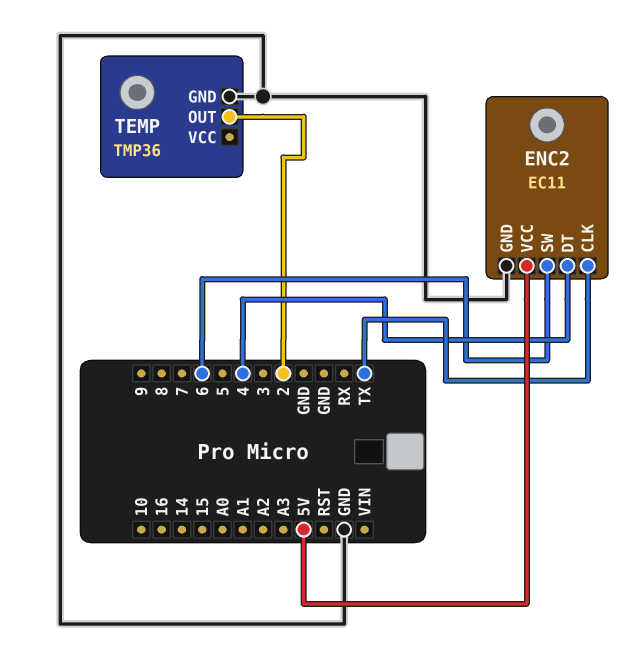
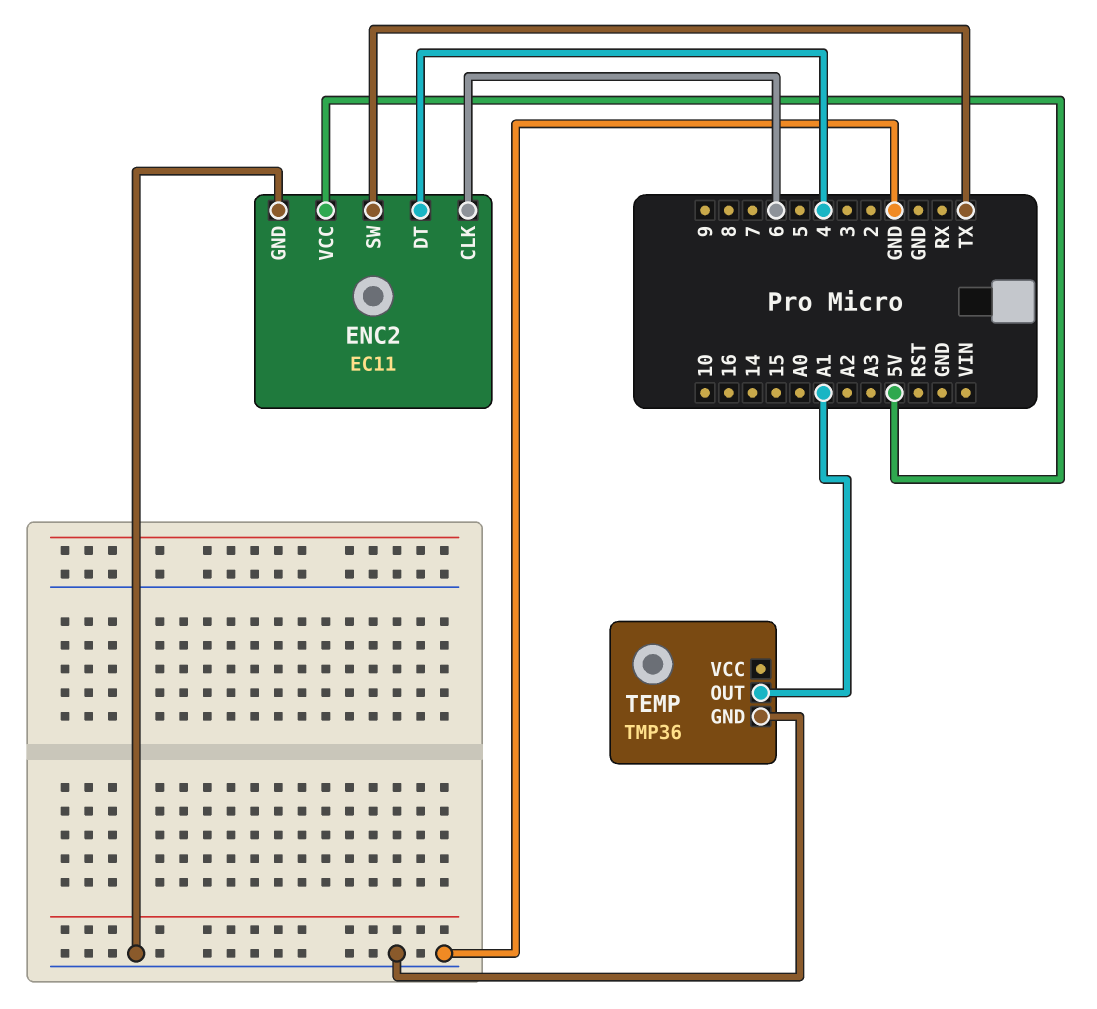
ENC2 pin CLK: TX -> 6
ENC2 pin SW: 6 -> TX
TEMP pin OUT: 2 -> A1

